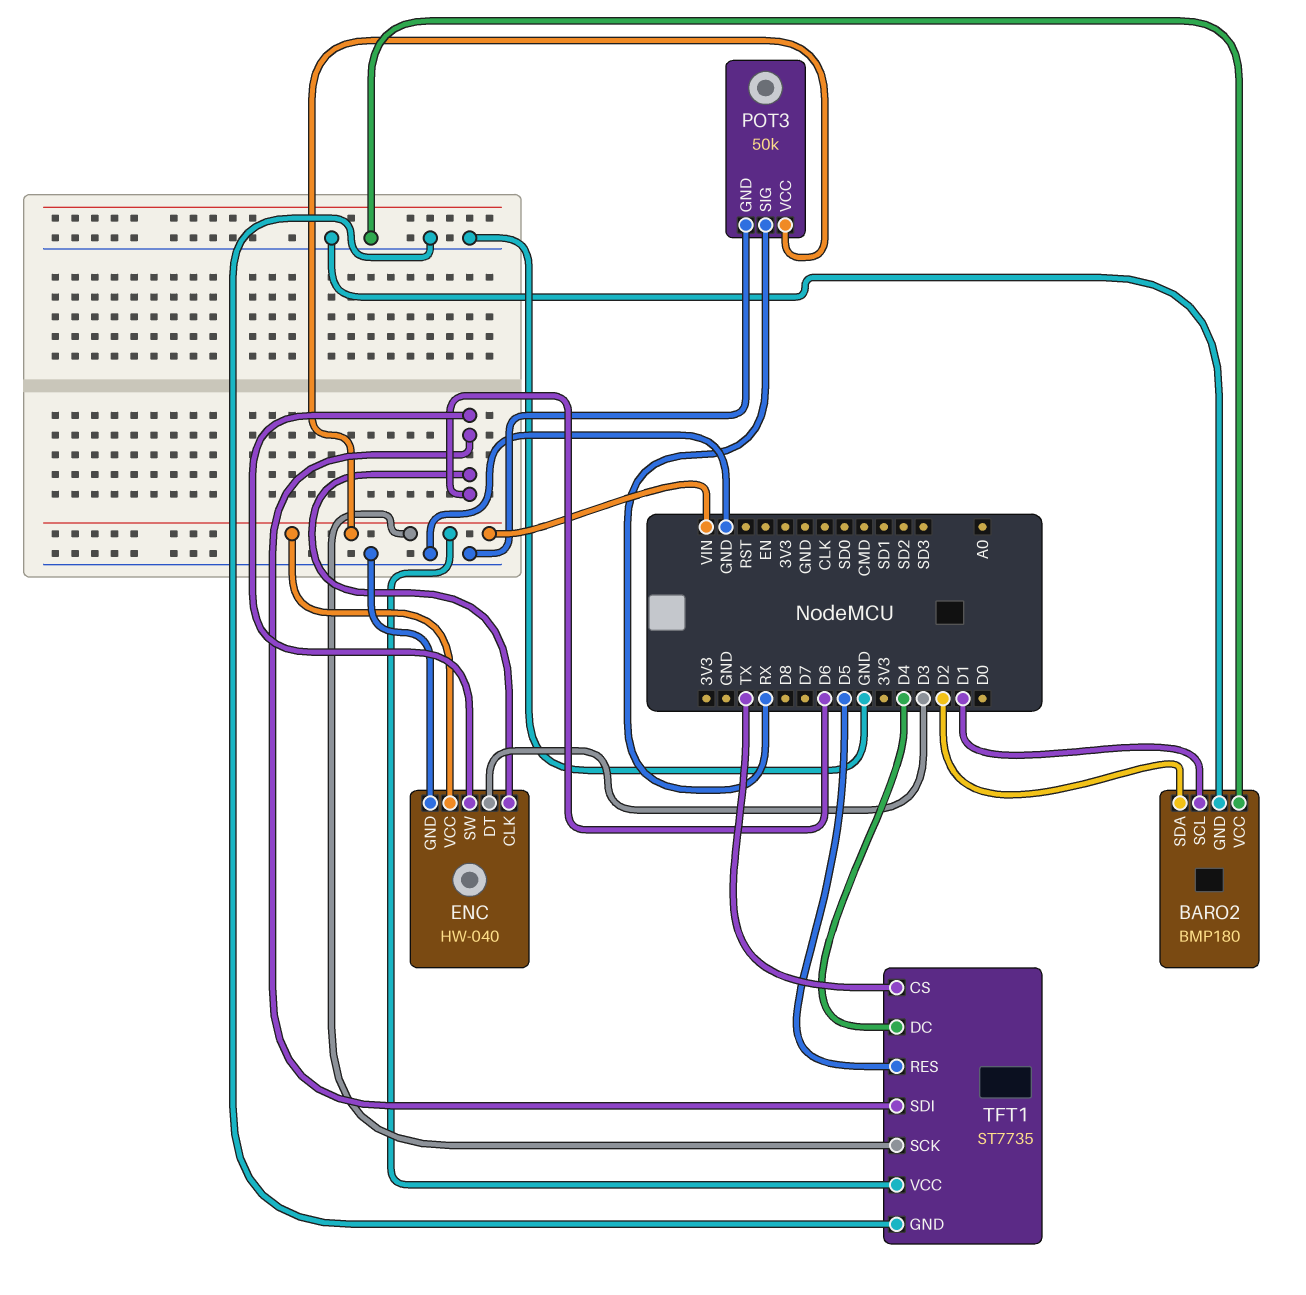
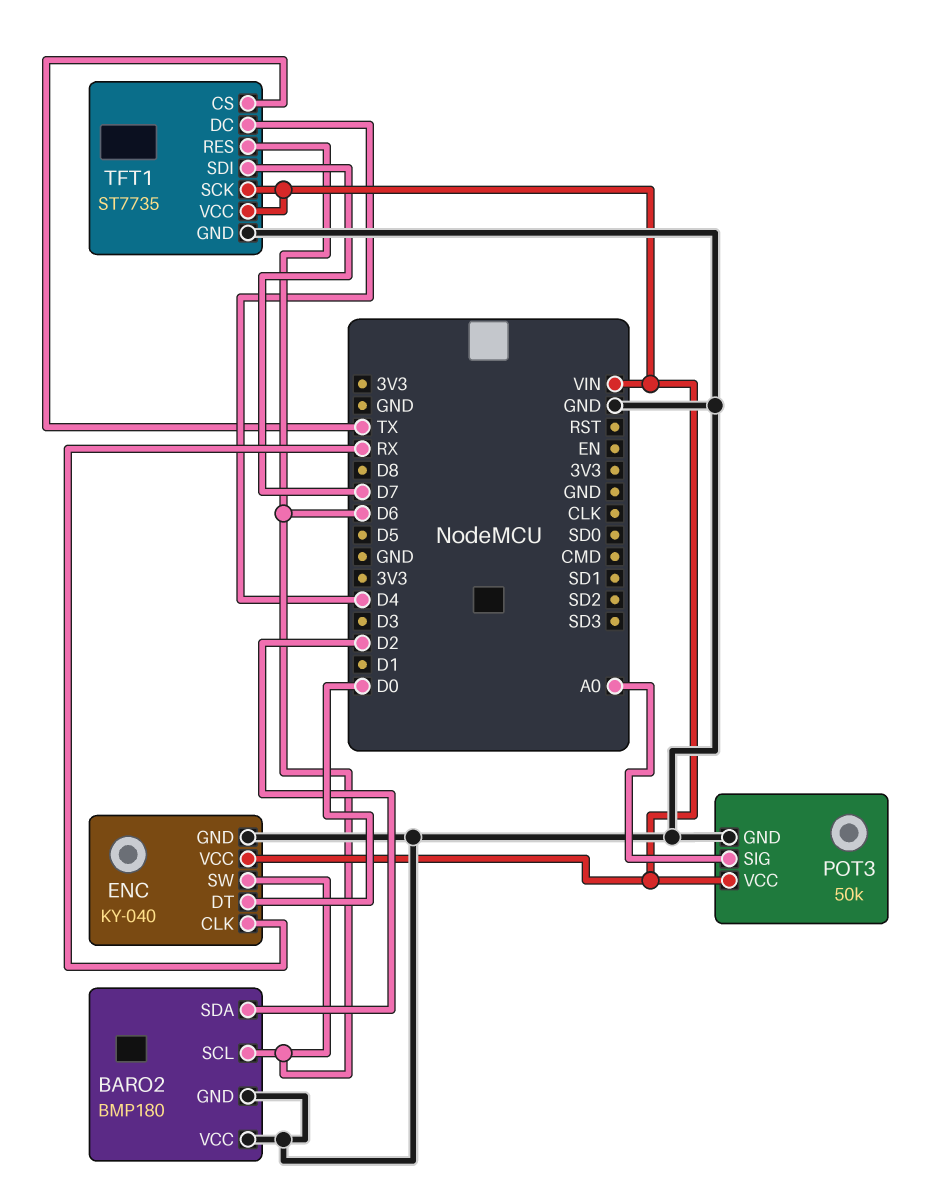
BARO2 pin SCL: D1 -> D6
ENC: HW-040 -> KY-040
ENC pin CLK: D6 -> RX
ENC pin DT: D3 -> D0
POT3 pin SIG: RX -> A0
TFT1 pin RES: D5 -> D6
TFT1 pin SDI: D6 -> D7

